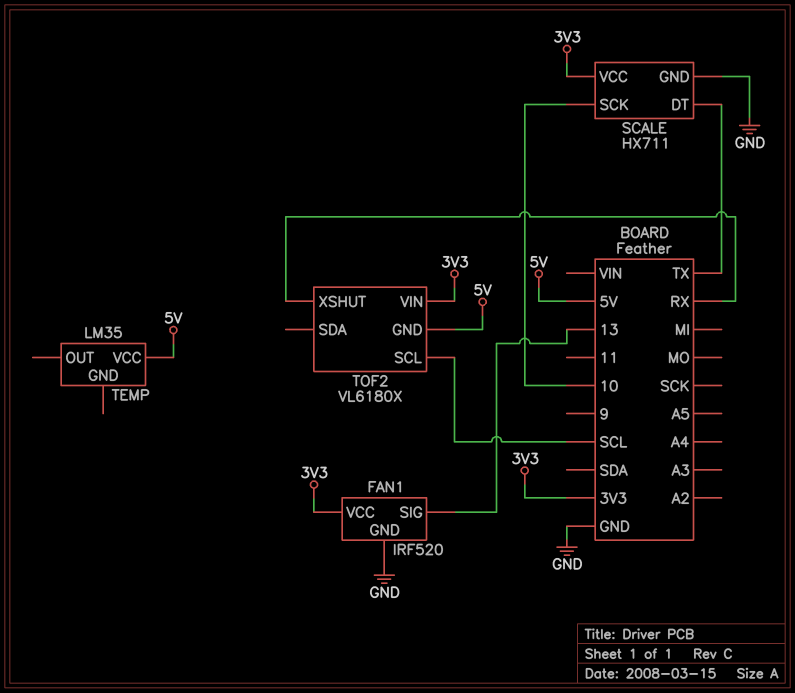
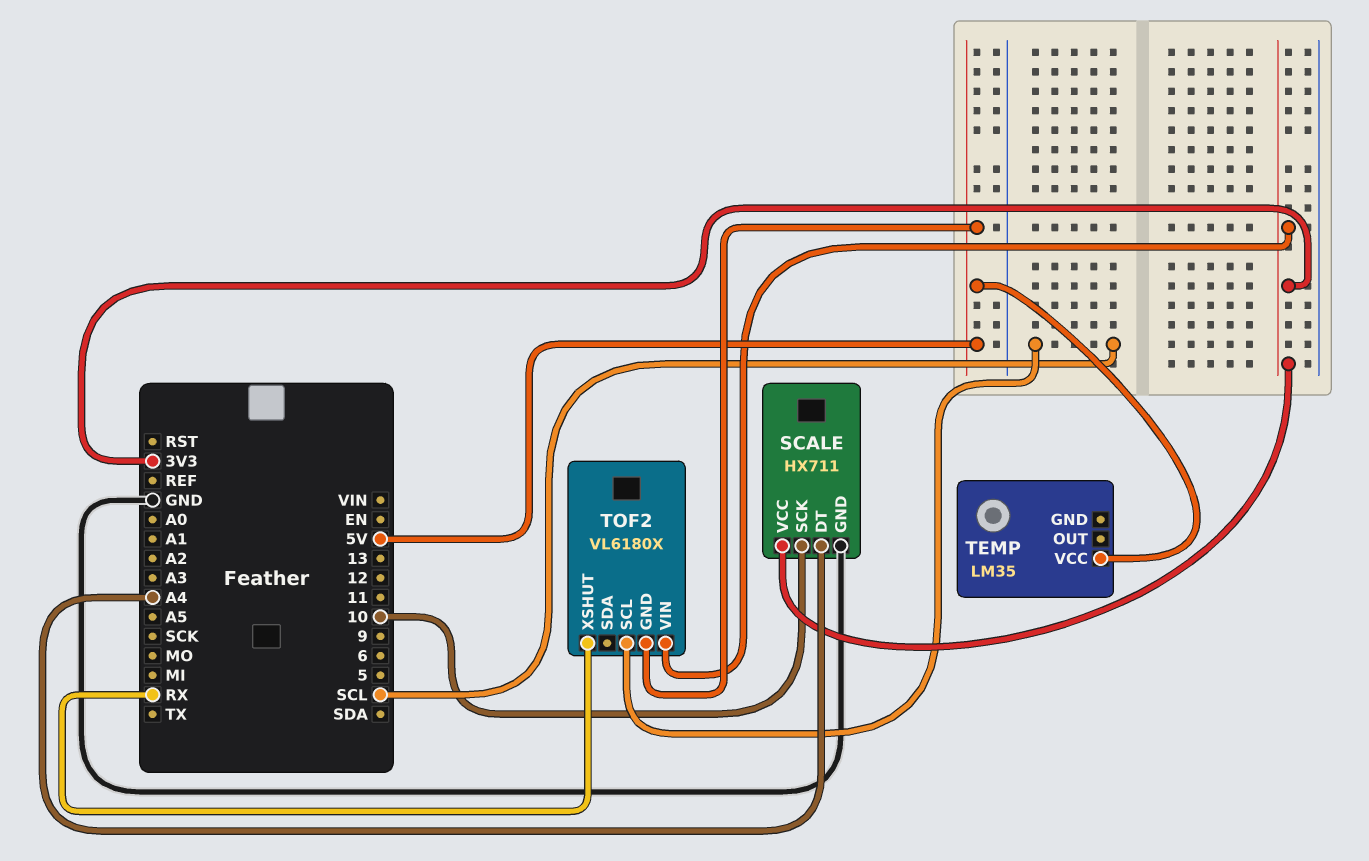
FAN1: IRF520 -> none
FAN1 pin GND: GND -> none
FAN1 pin SIG: 13 -> none
FAN1 pin VCC: 3V3 -> none
SCALE pin DT: TX -> A4

